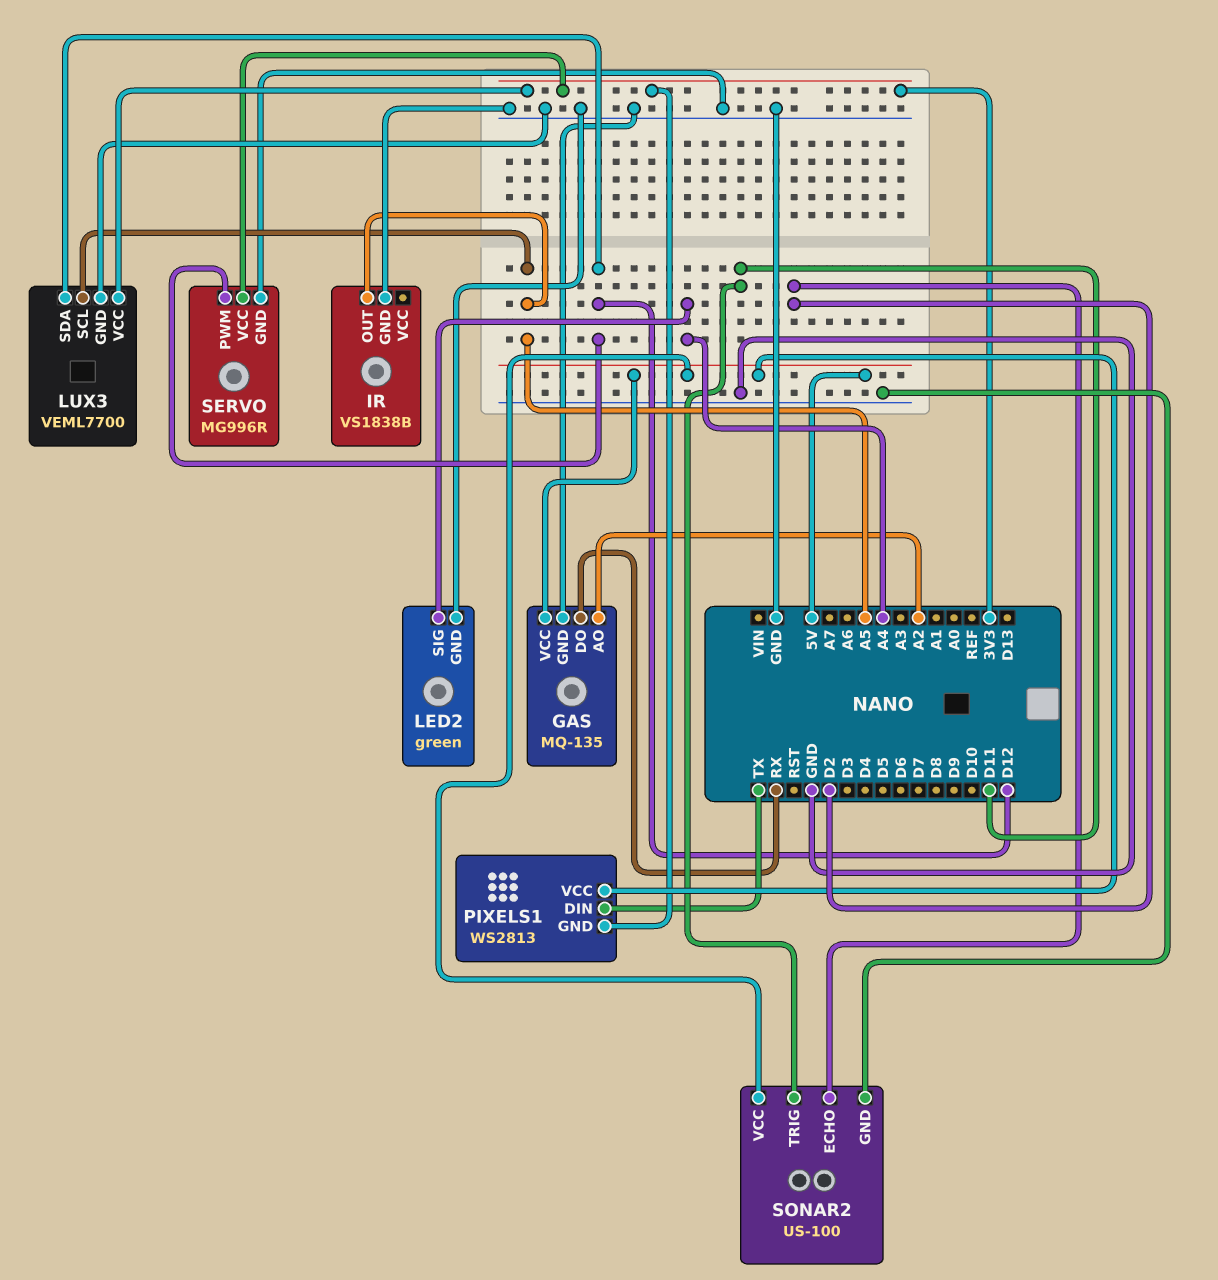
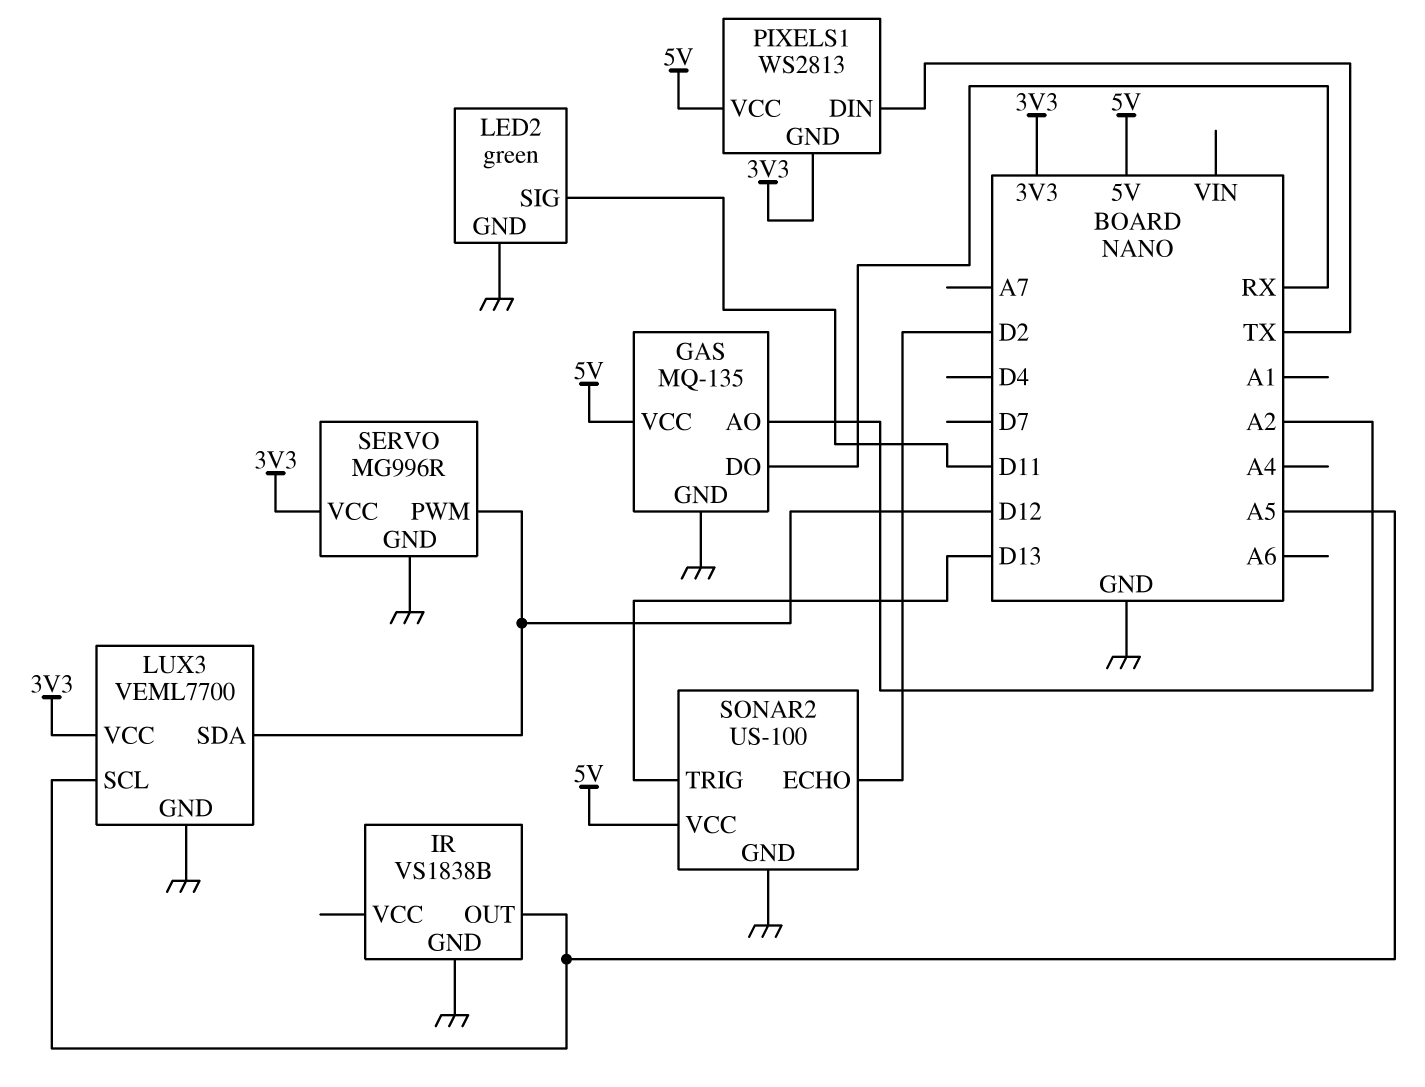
LED2 pin SIG: A4 -> D11
SONAR2 pin TRIG: D11 -> D13

